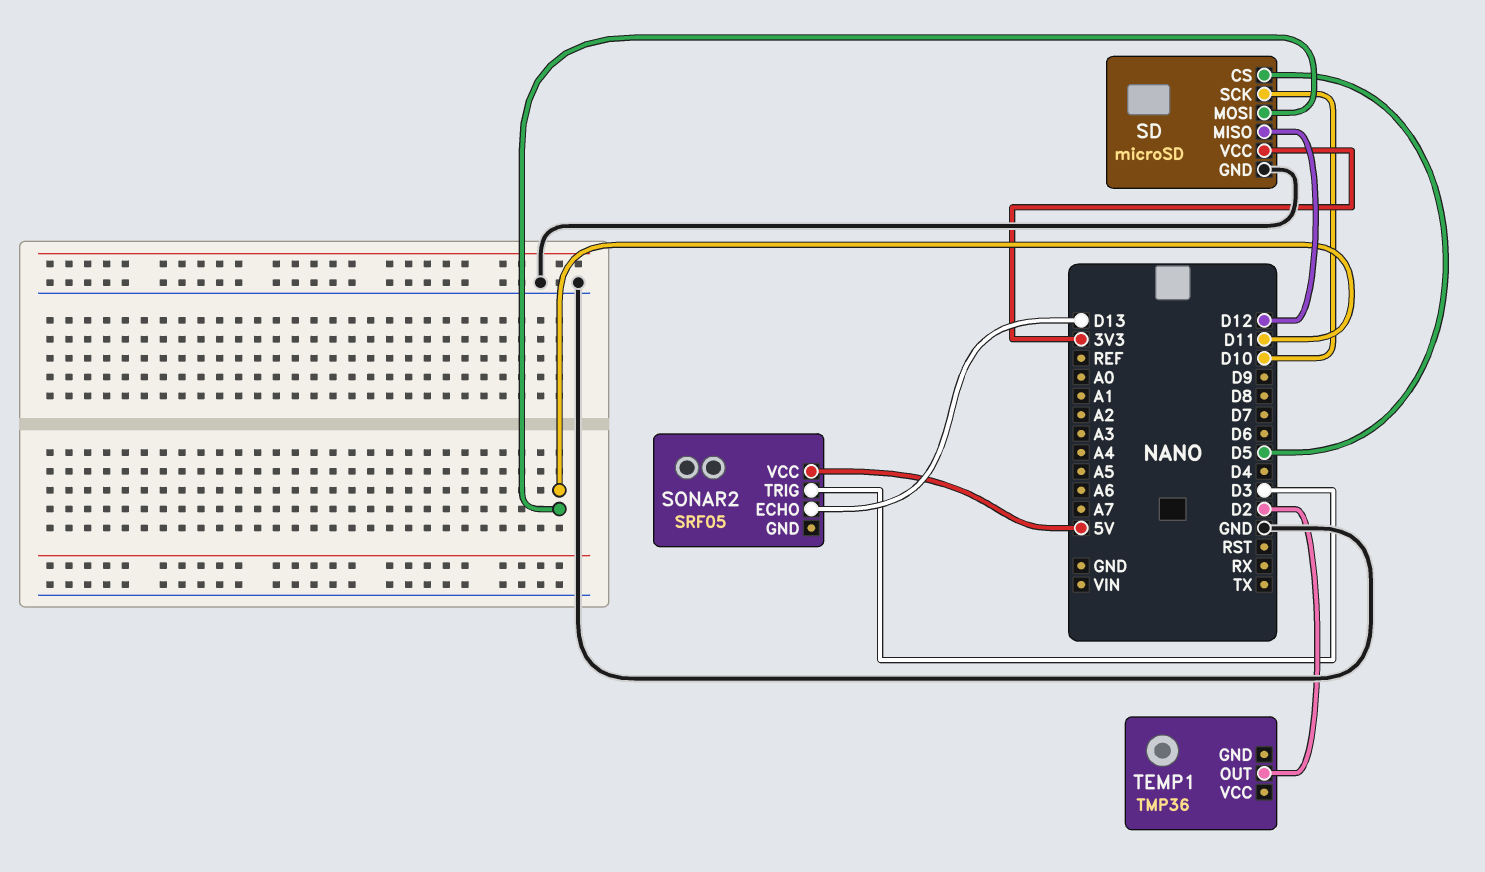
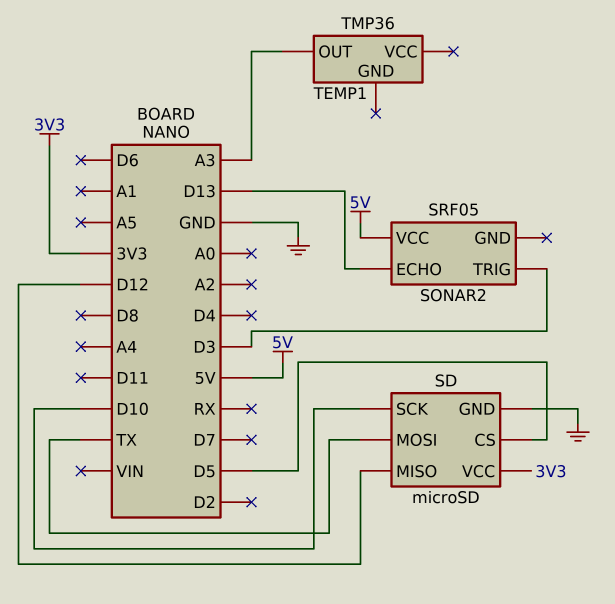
SD pin MOSI: D11 -> TX
TEMP1 pin OUT: D2 -> A3

